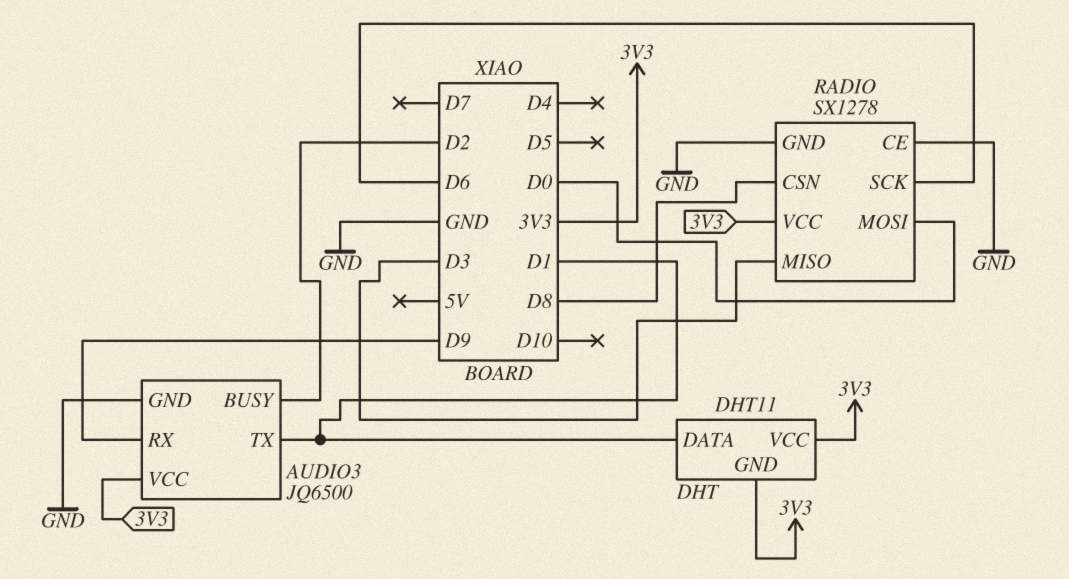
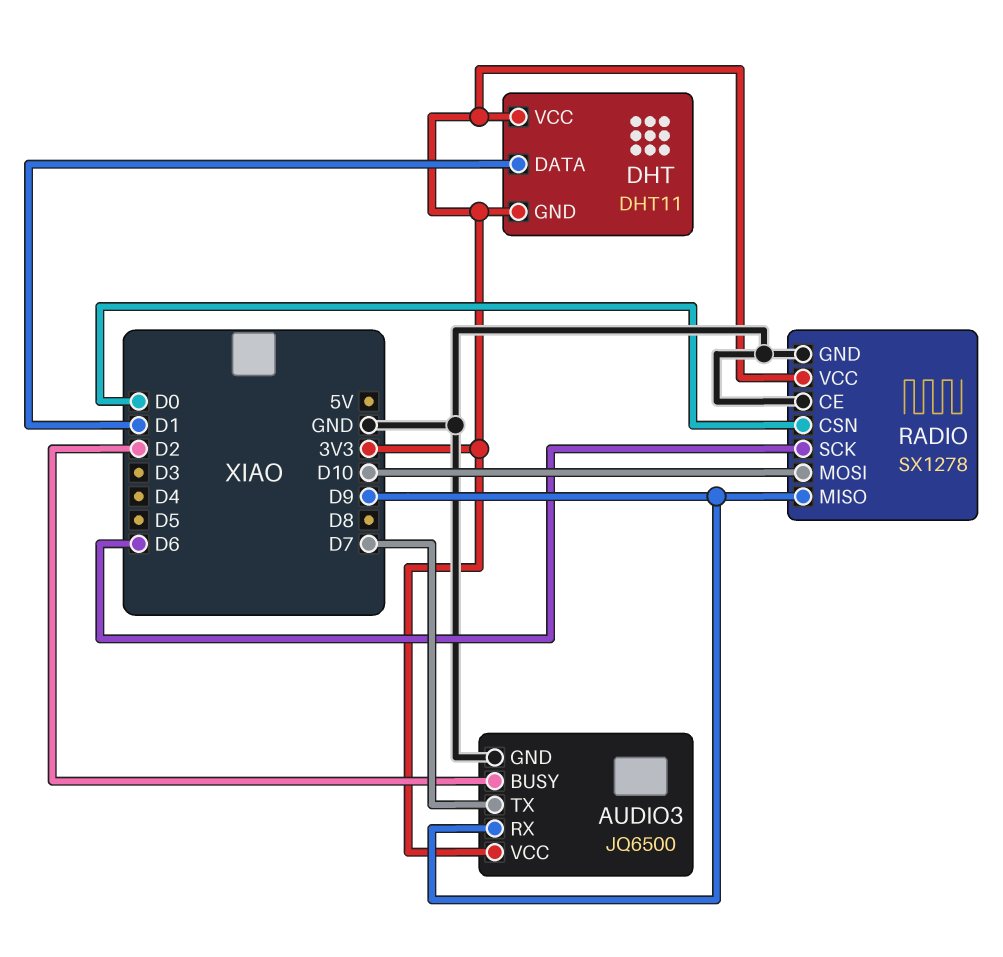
AUDIO3 pin TX: D1 -> D7
RADIO pin CSN: D8 -> D0
RADIO pin MISO: D3 -> D9
RADIO pin MOSI: D0 -> D10

